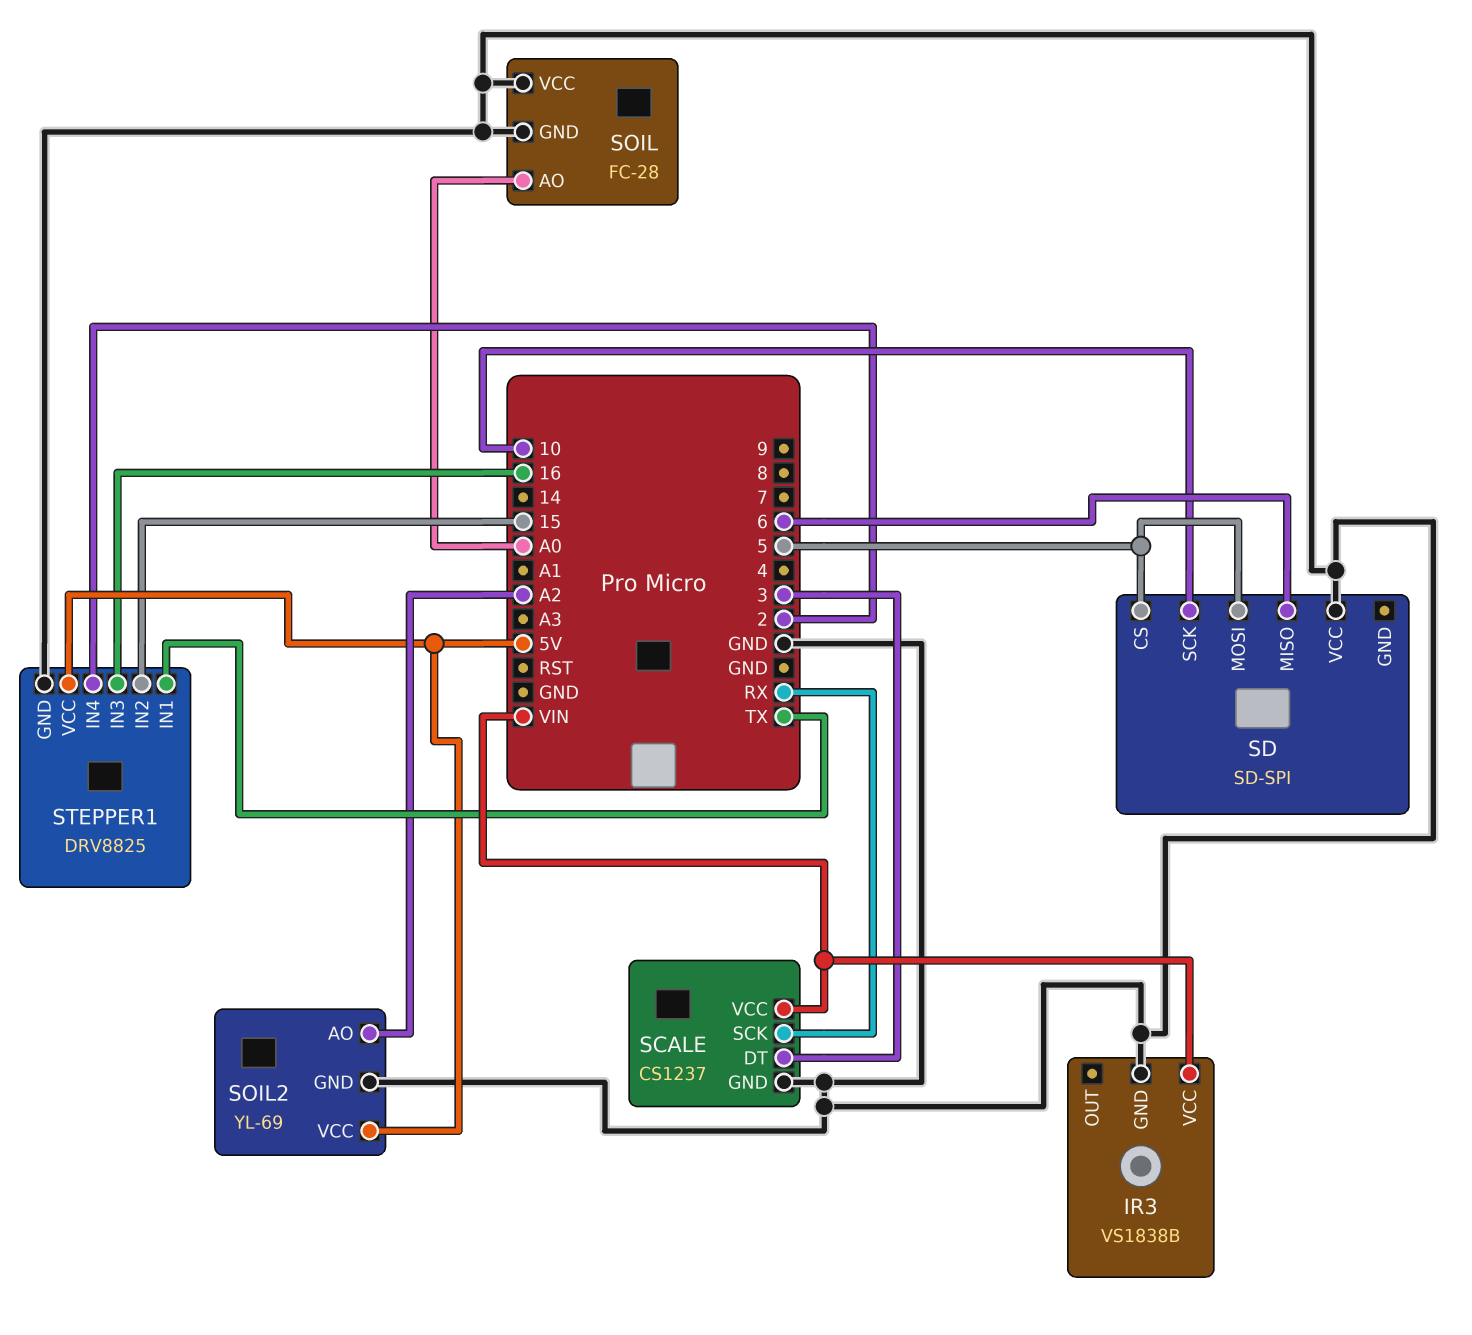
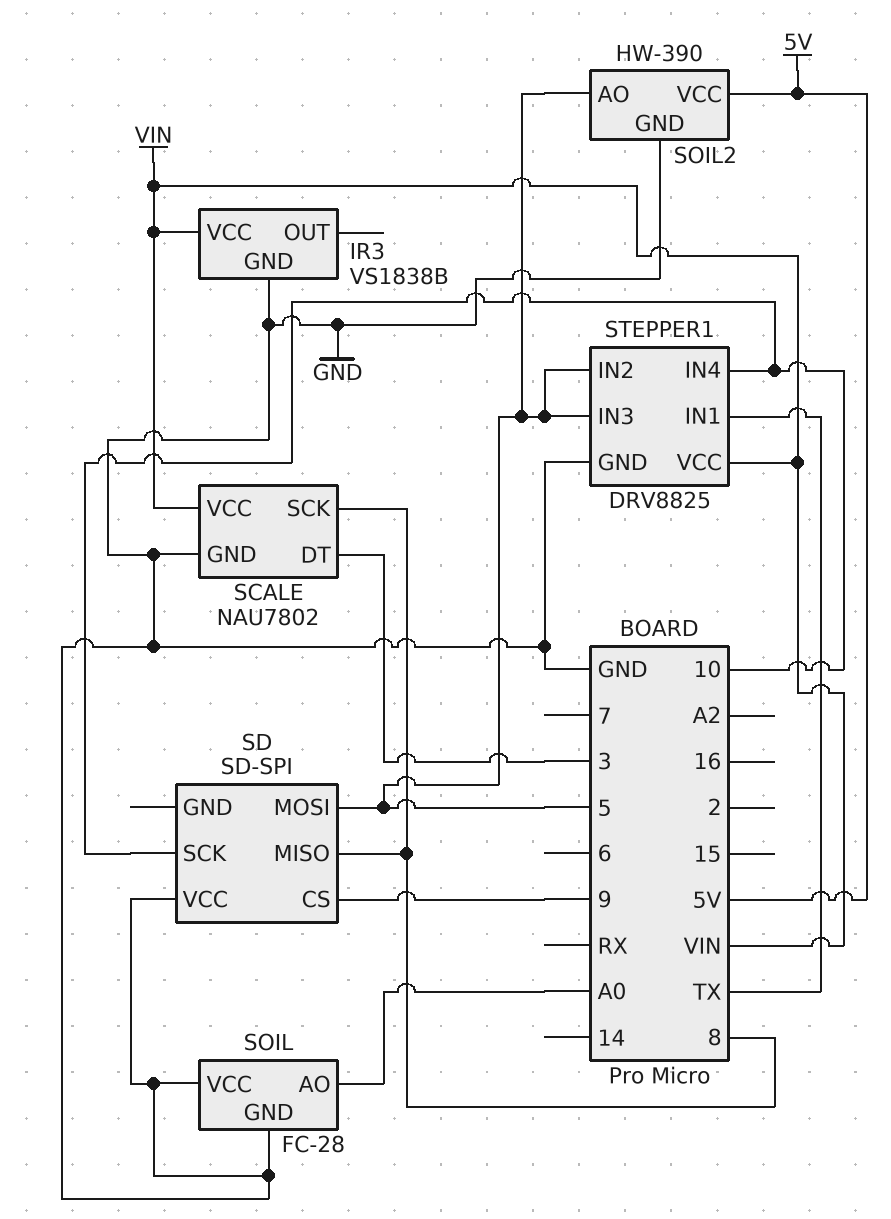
SCALE: CS1237 -> NAU7802
SCALE pin SCK: RX -> 8
SD pin CS: 5 -> 9
SD pin MISO: 6 -> 8
SOIL2: YL-69 -> HW-390
SOIL2 pin AO: A2 -> 5
STEPPER1 pin IN2: 15 -> 5
STEPPER1 pin IN3: 16 -> 5
STEPPER1 pin IN4: 2 -> 10
STEPPER1 pin VCC: 5V -> VIN

